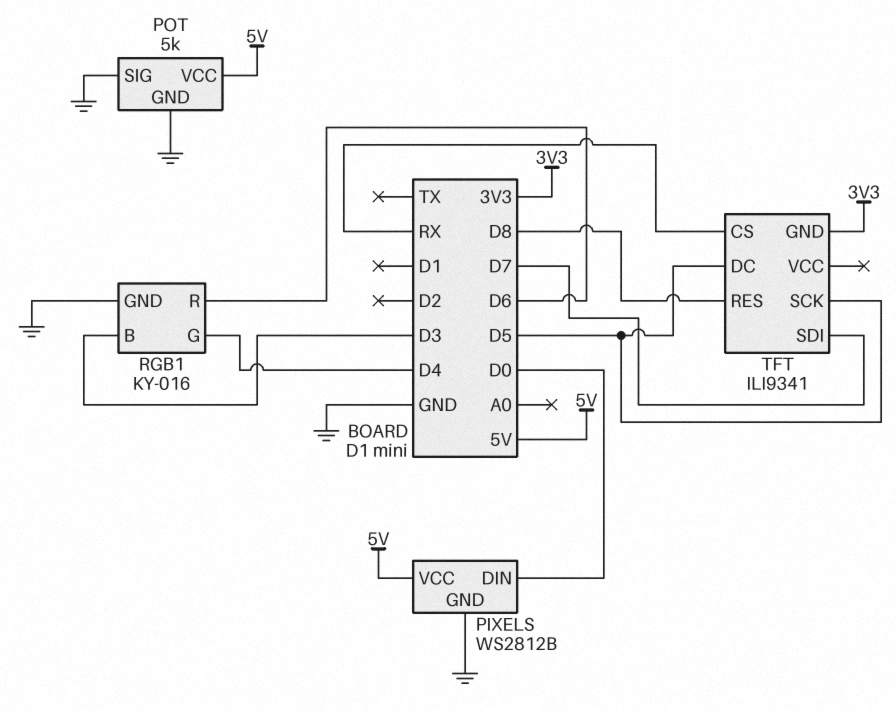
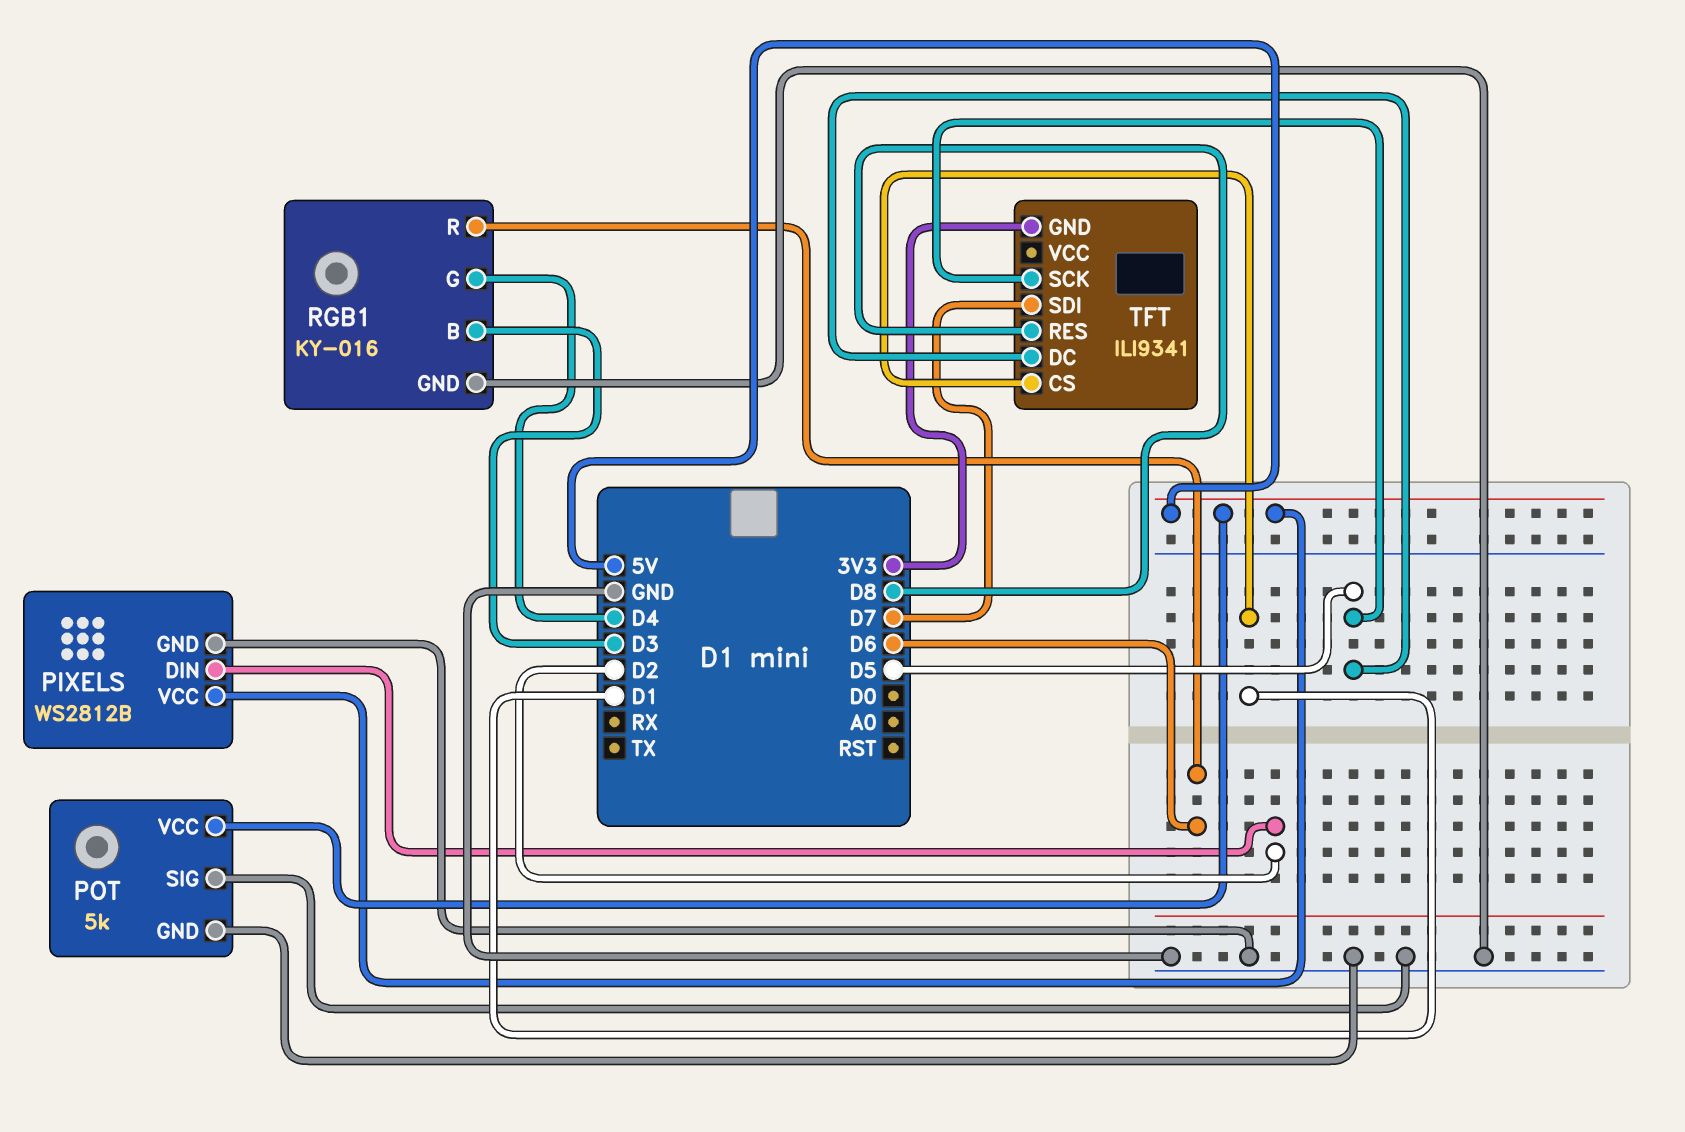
PIXELS pin DIN: D0 -> D2
TFT pin CS: RX -> D1

